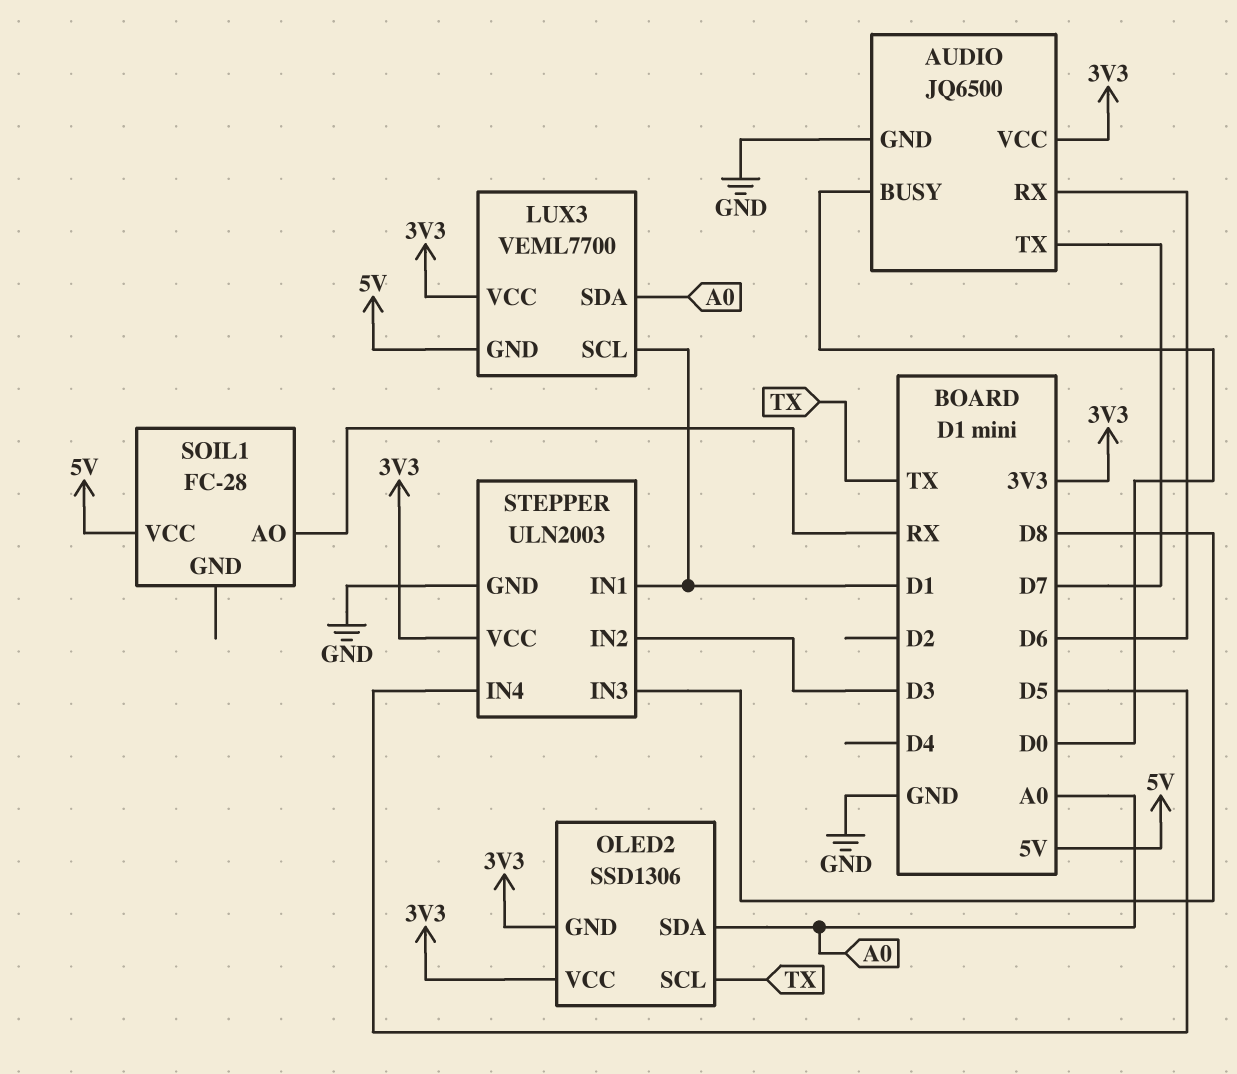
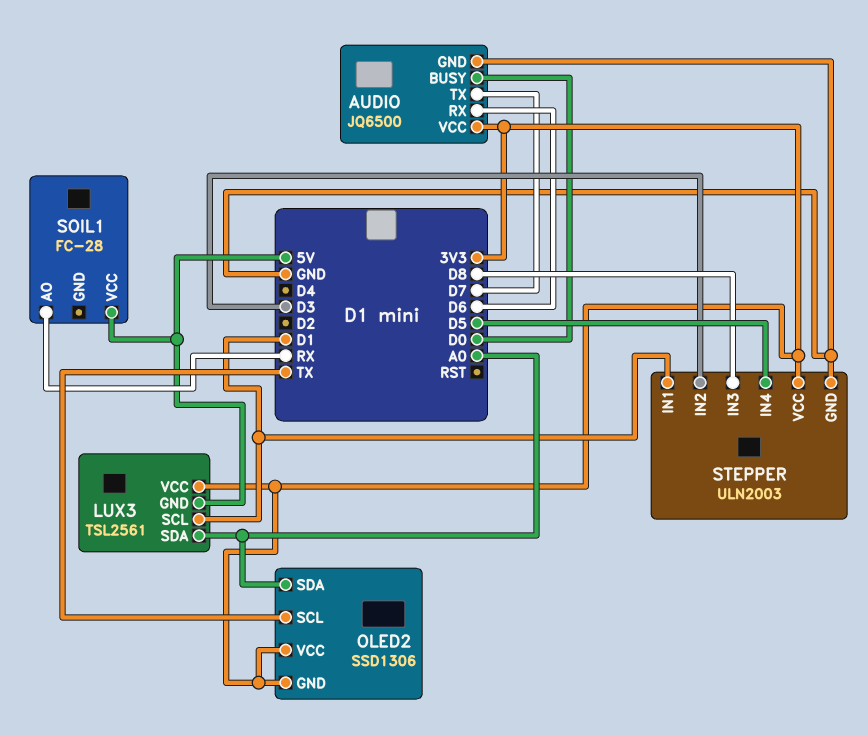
LUX3: VEML7700 -> TSL2561

